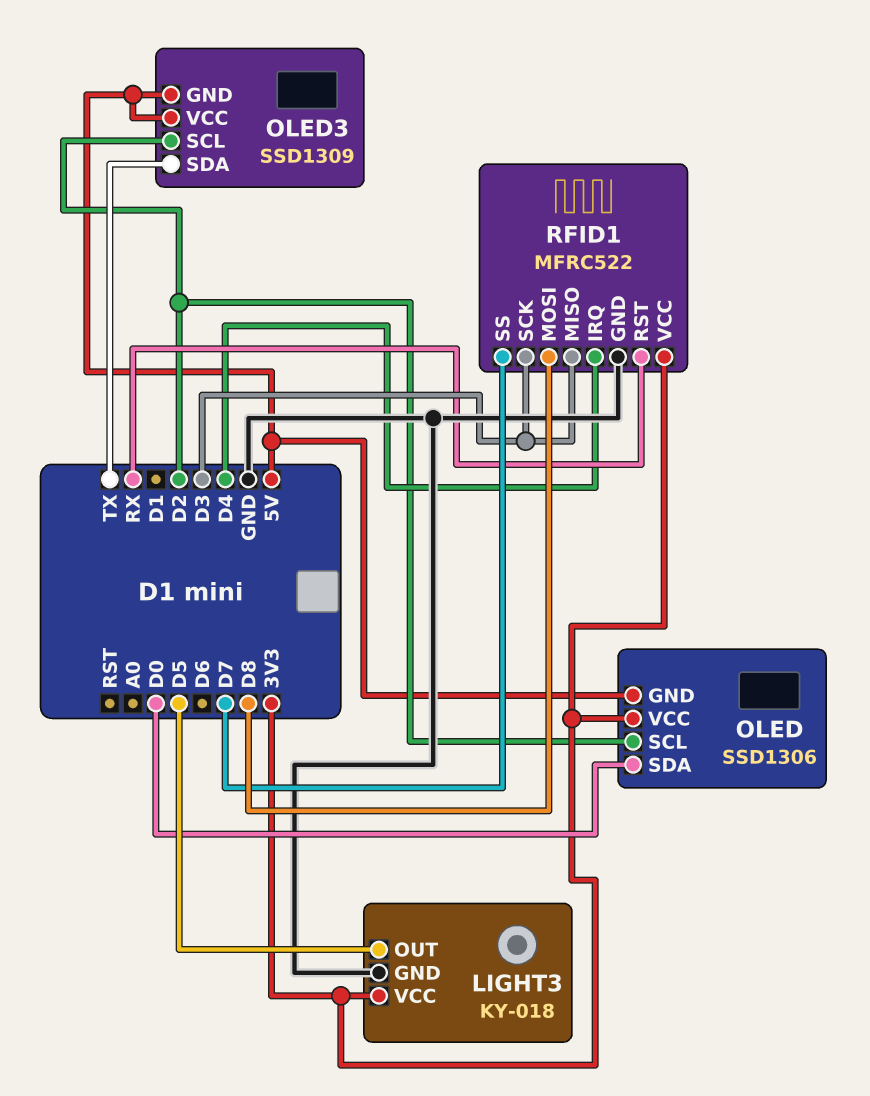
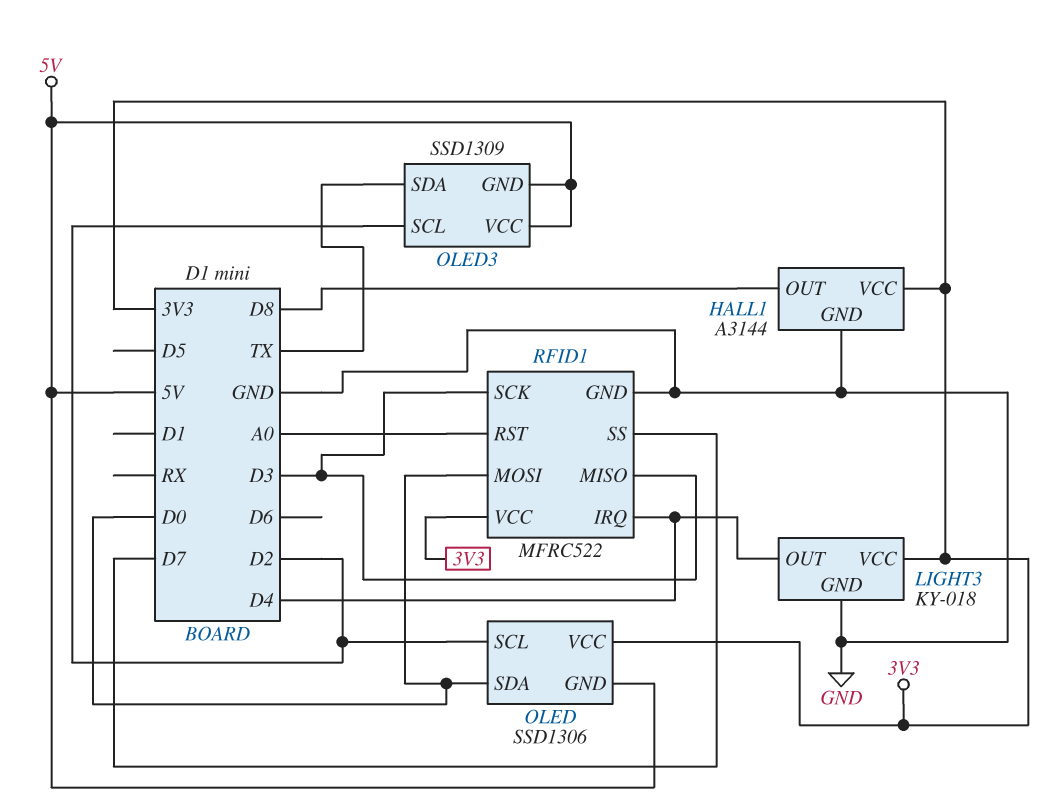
HALL1: none -> A3144
HALL1 pin GND: none -> GND
HALL1 pin OUT: none -> D8
HALL1 pin VCC: none -> 3V3
LIGHT3 pin OUT: D5 -> D4
RFID1 pin MOSI: D8 -> D0
RFID1 pin RST: RX -> A0

